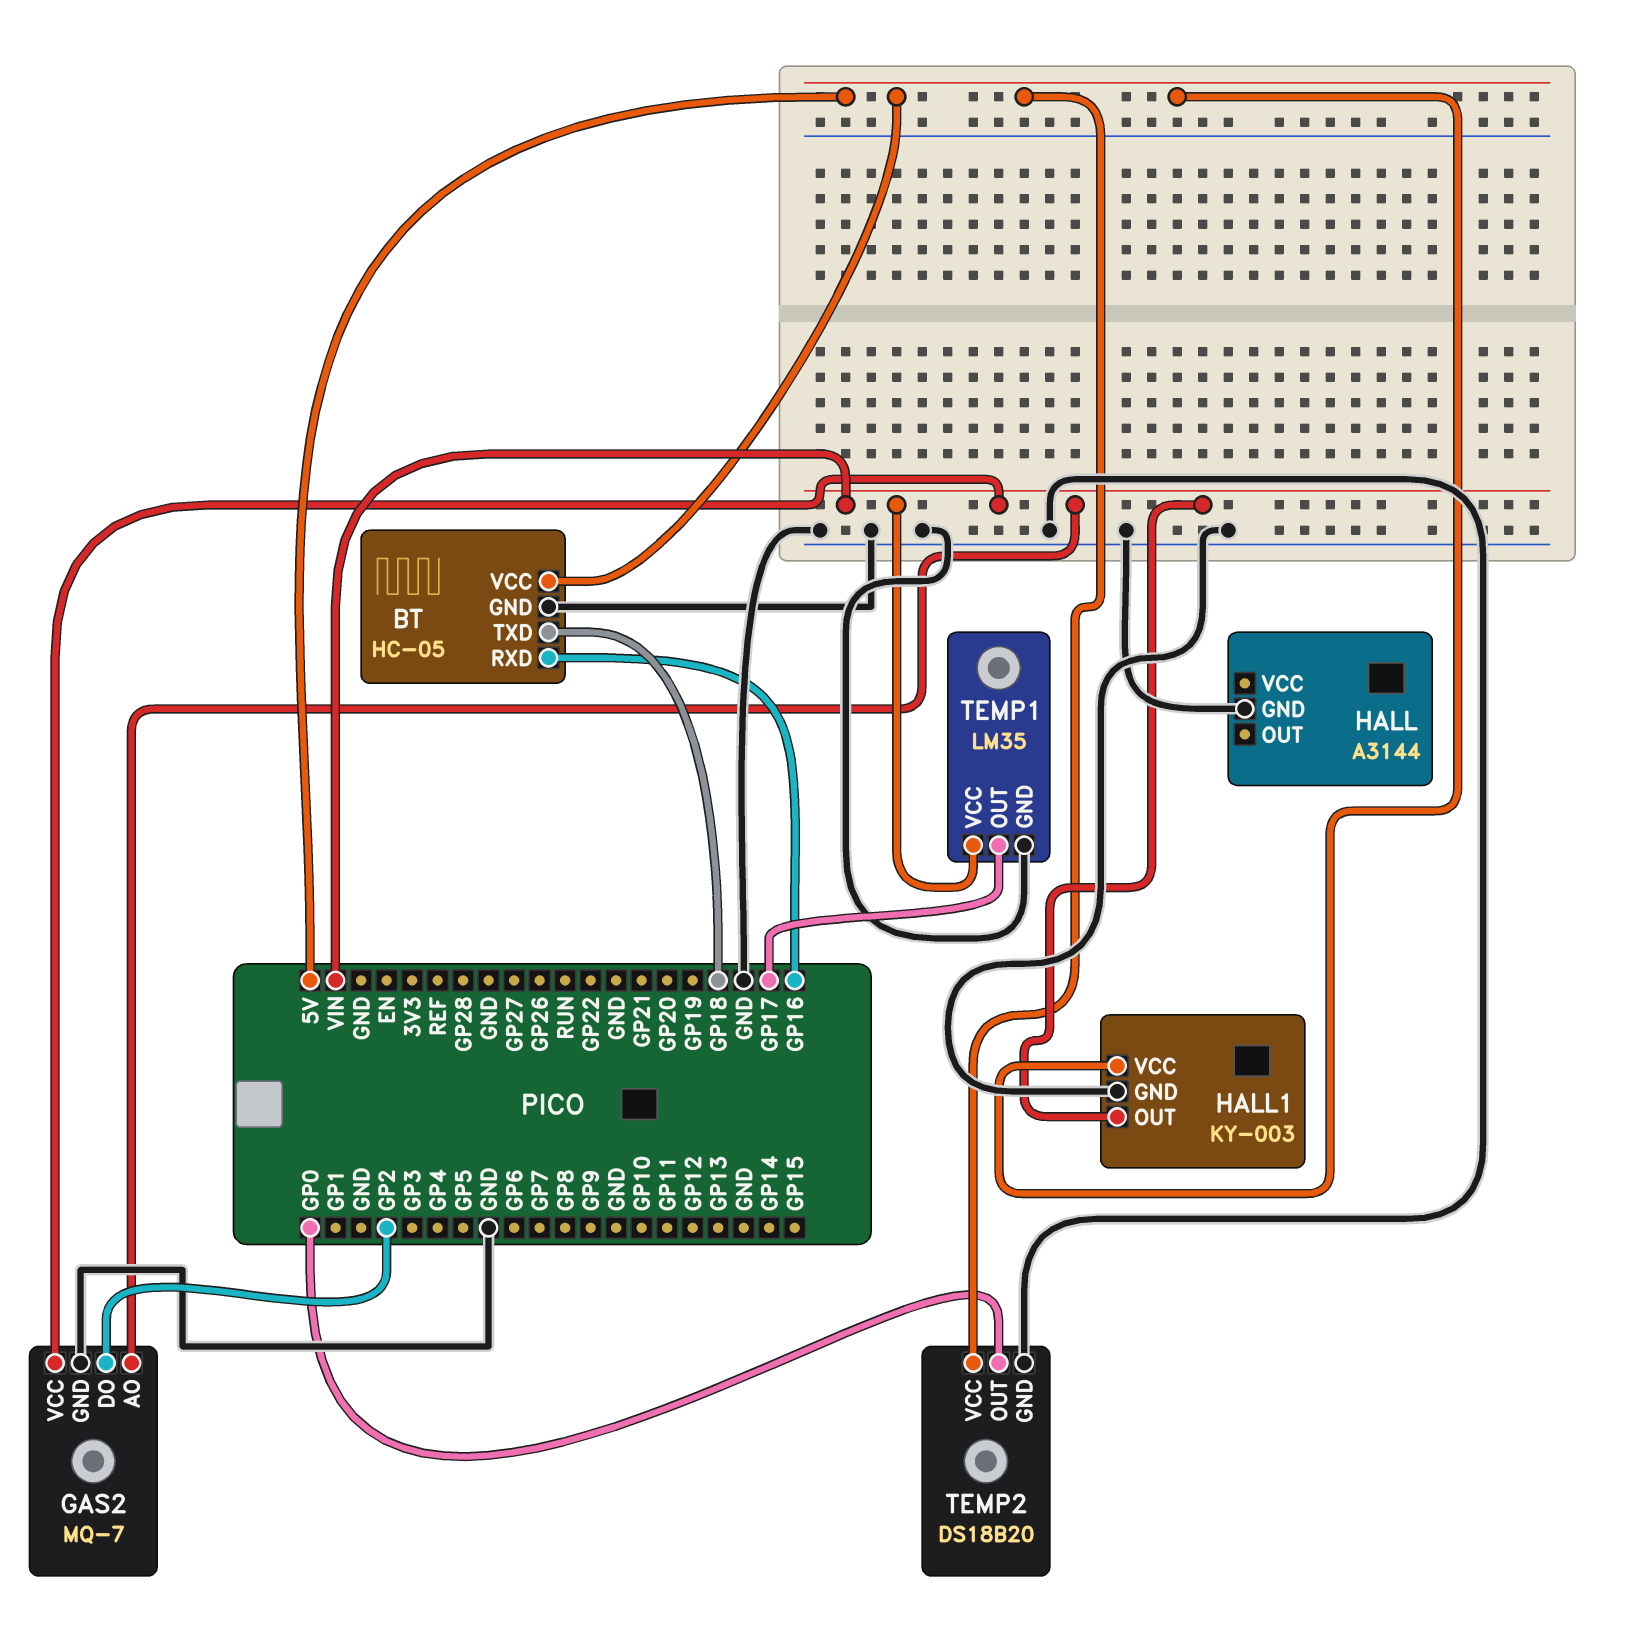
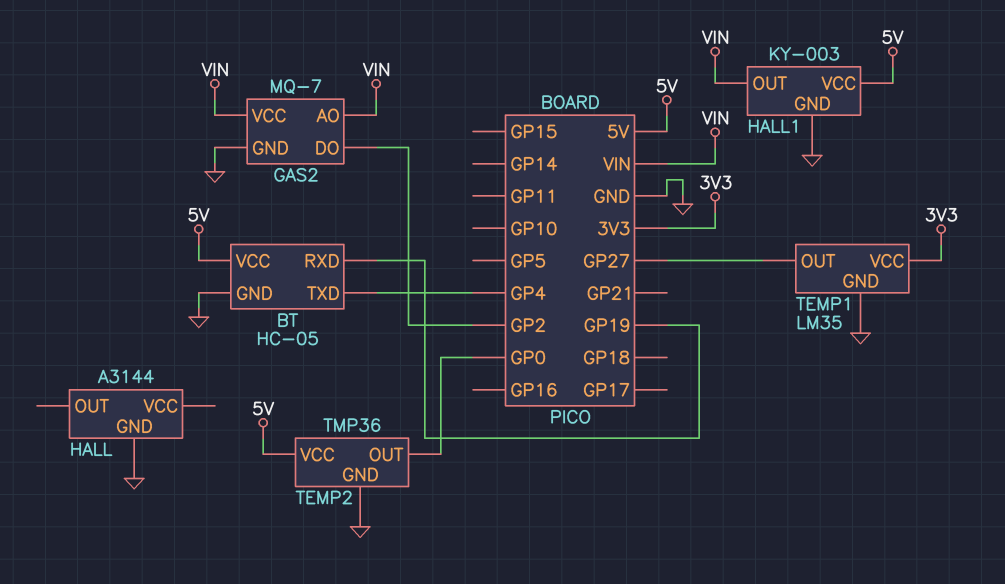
BT pin RXD: GP16 -> GP19
BT pin TXD: GP18 -> GP4
TEMP1 pin OUT: GP17 -> GP27
TEMP1 pin VCC: VIN -> 3V3
TEMP2: DS18B20 -> TMP36

